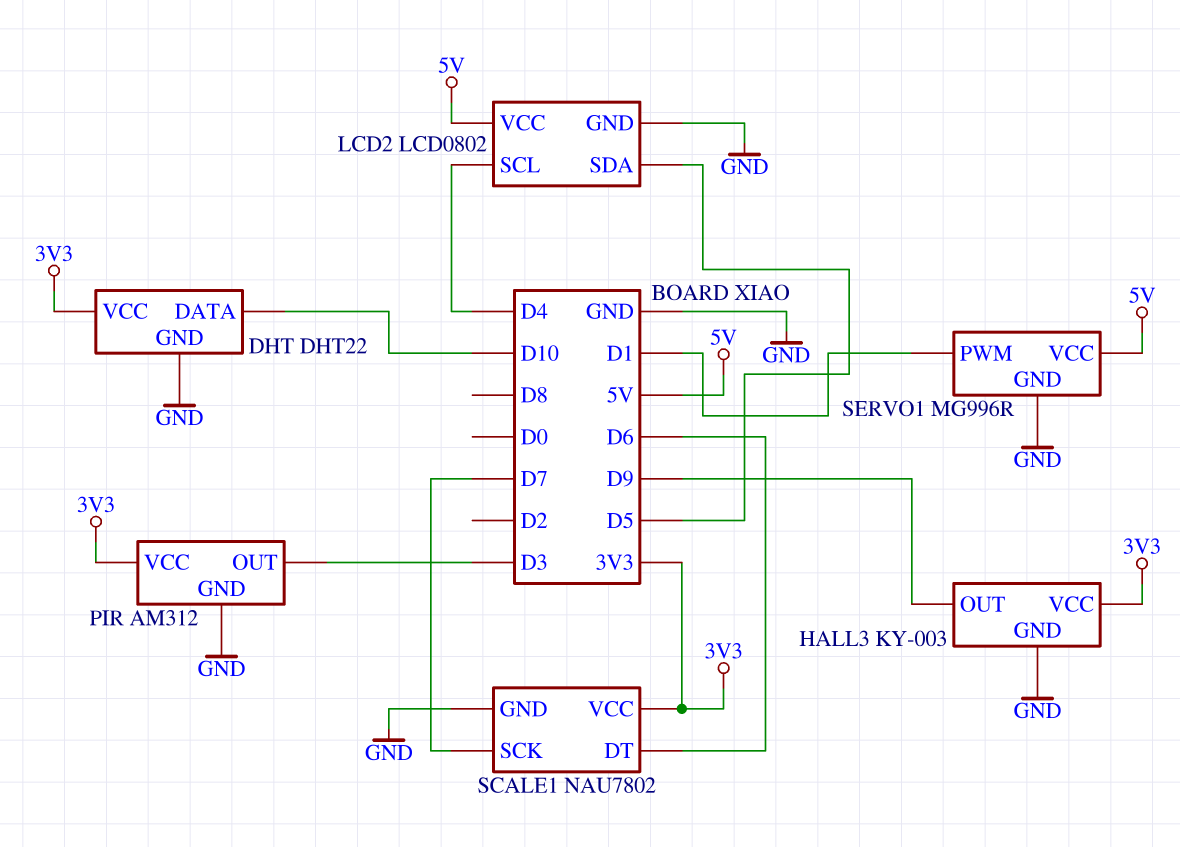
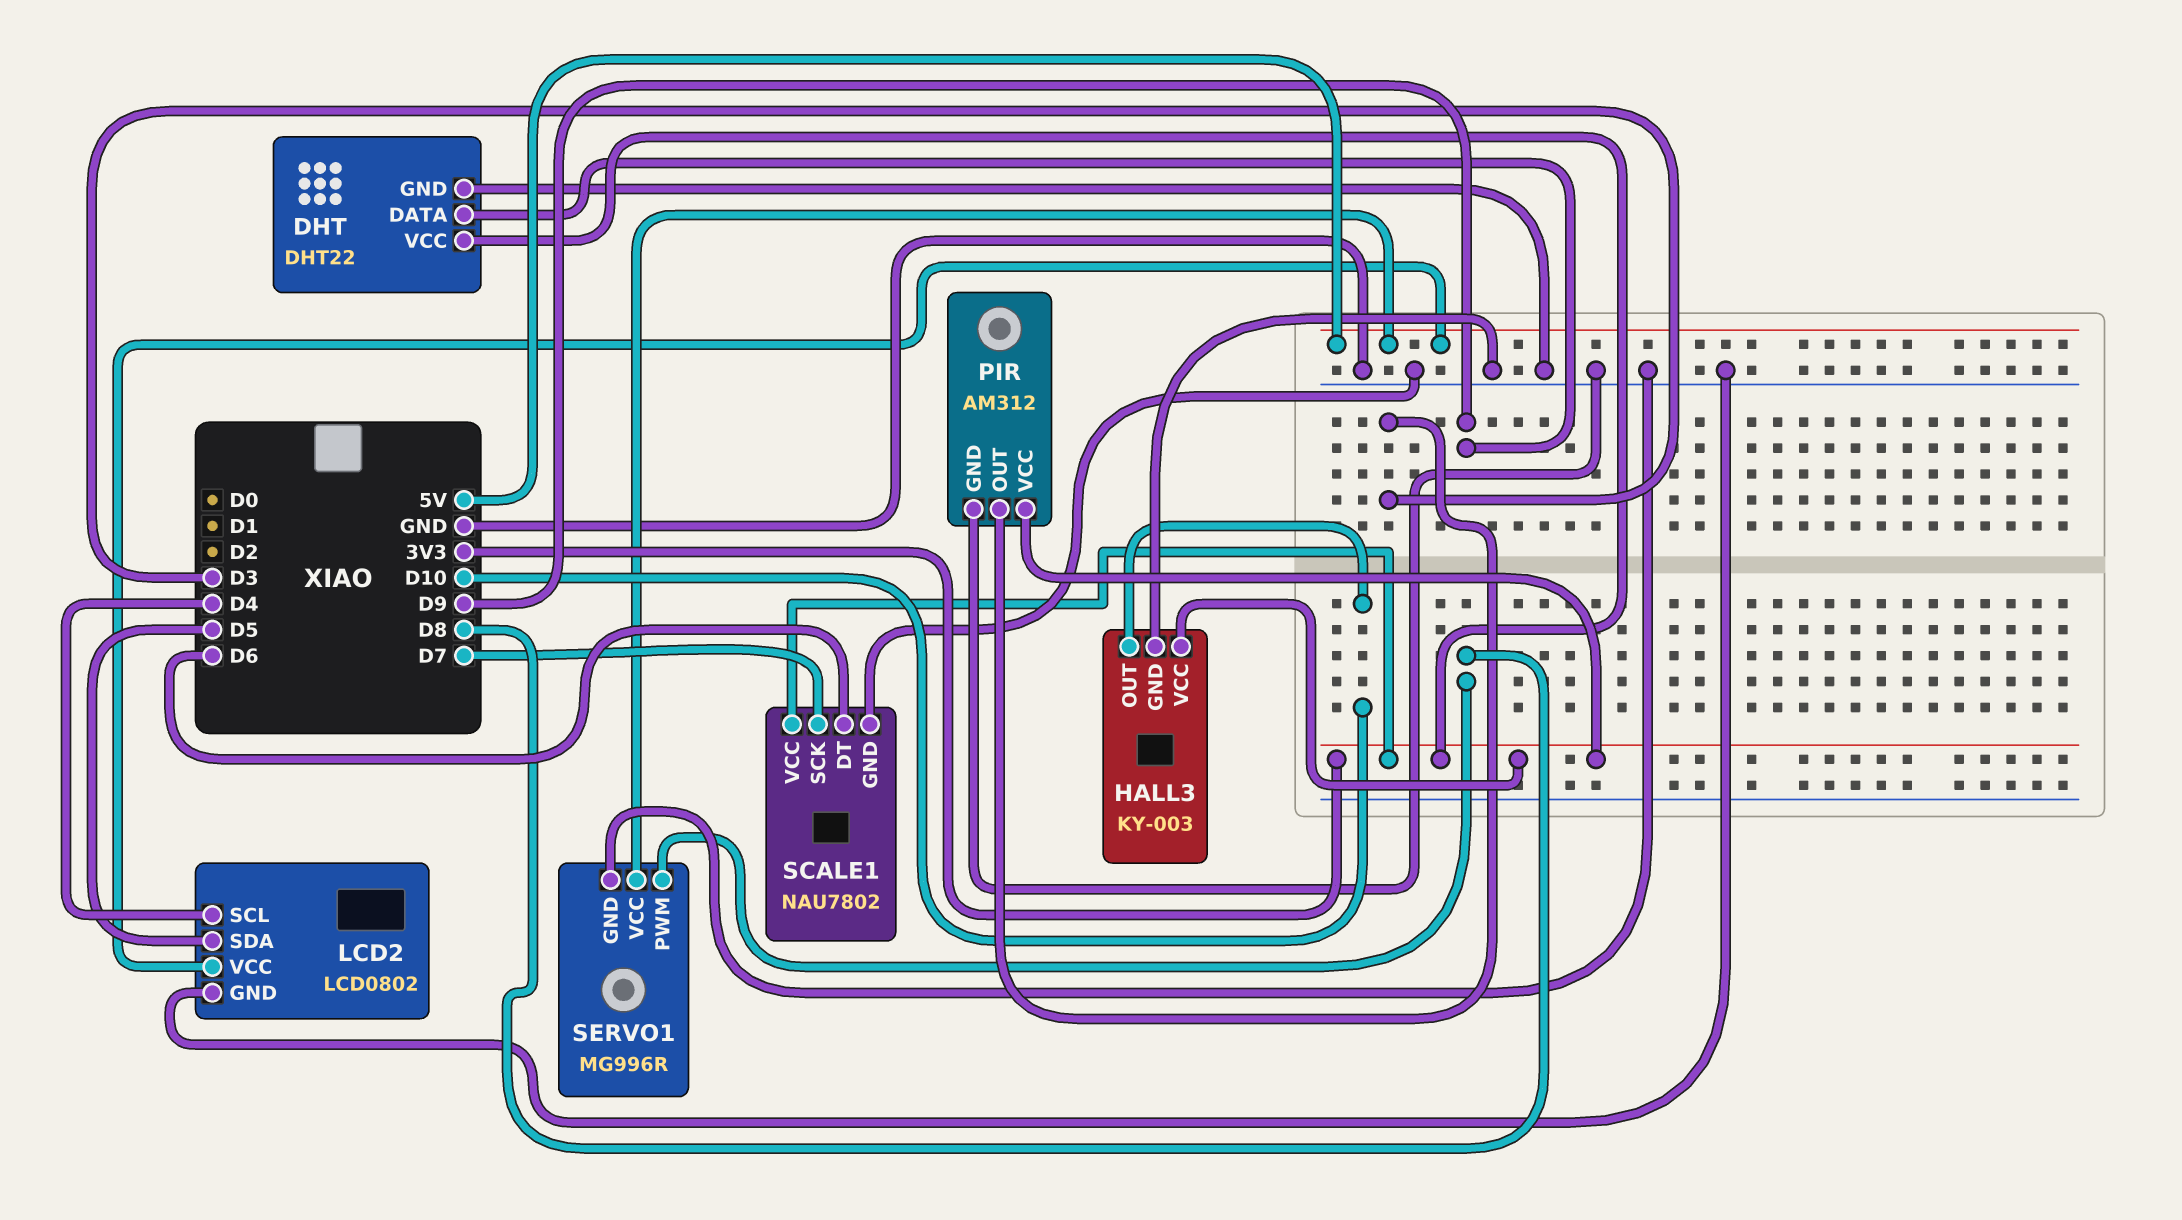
DHT pin DATA: D10 -> D9
HALL3 pin OUT: D9 -> D10
SERVO1 pin PWM: D1 -> D8

